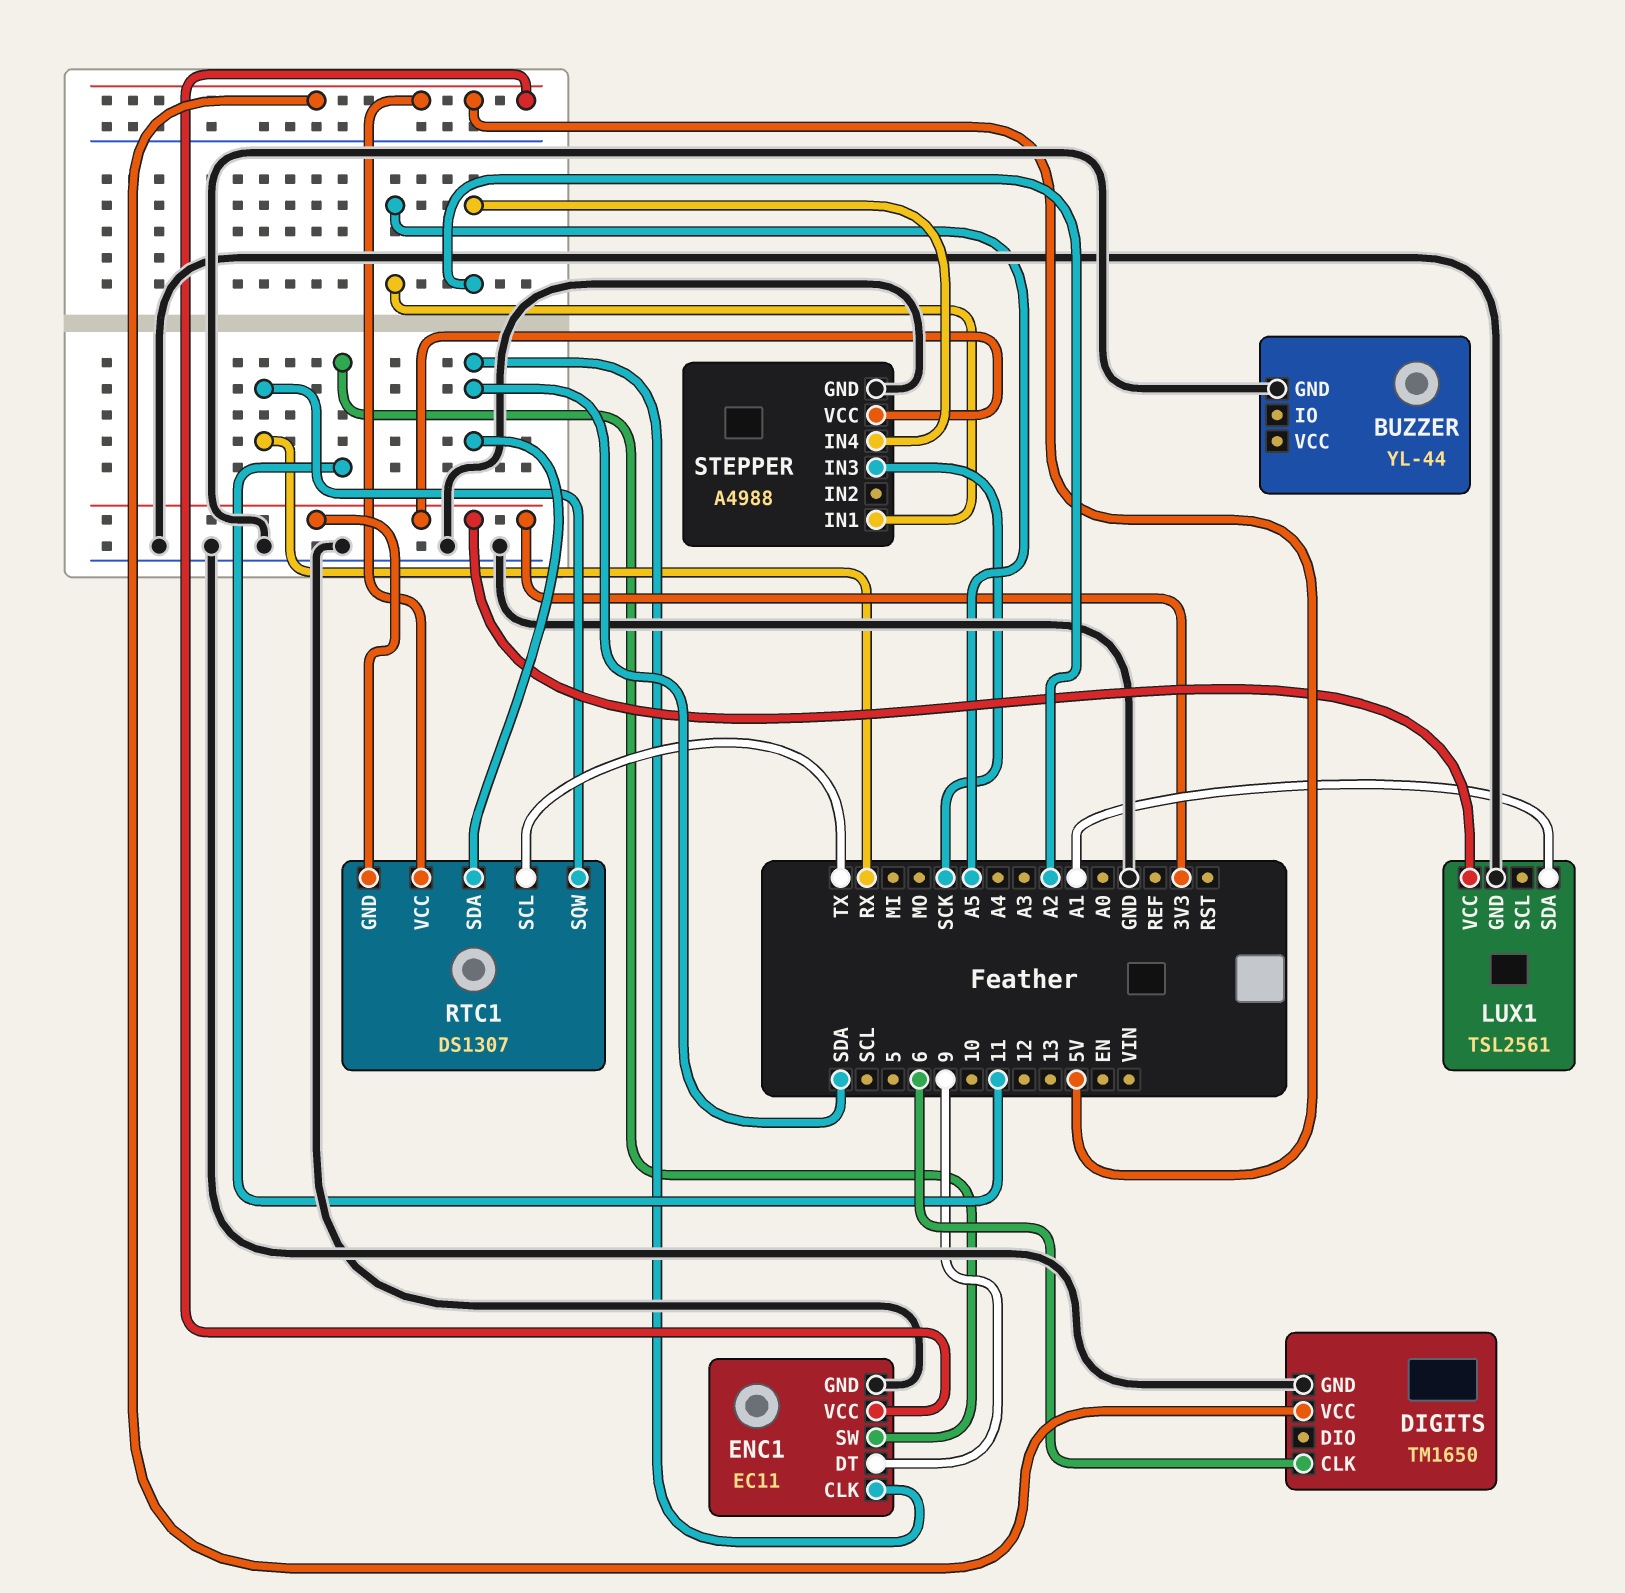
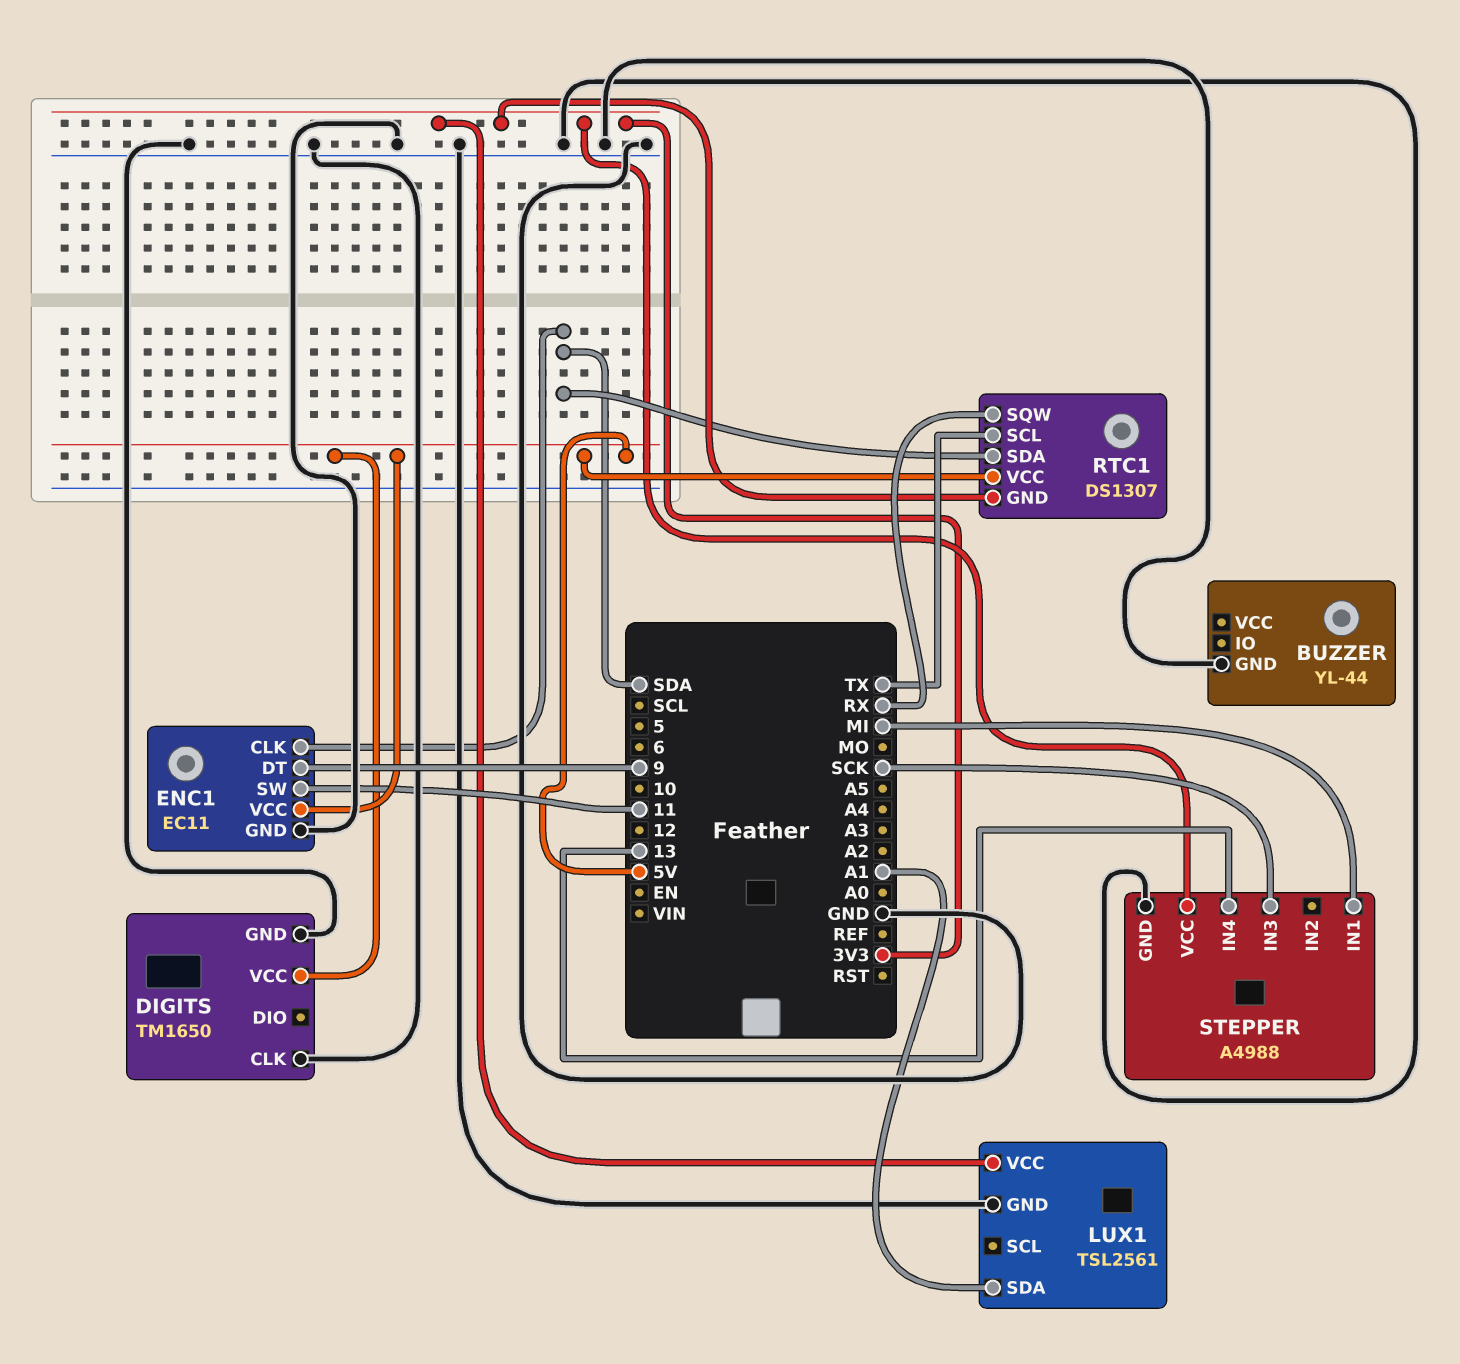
DIGITS pin CLK: 6 -> GND
STEPPER pin IN1: A5 -> MI
STEPPER pin IN4: A2 -> 13

